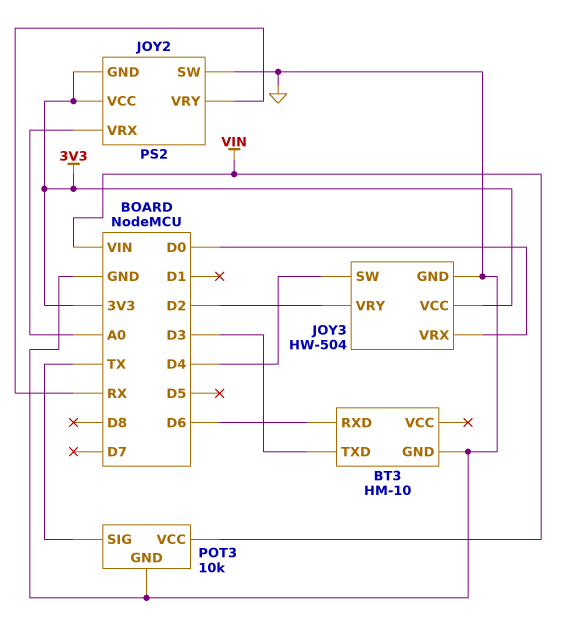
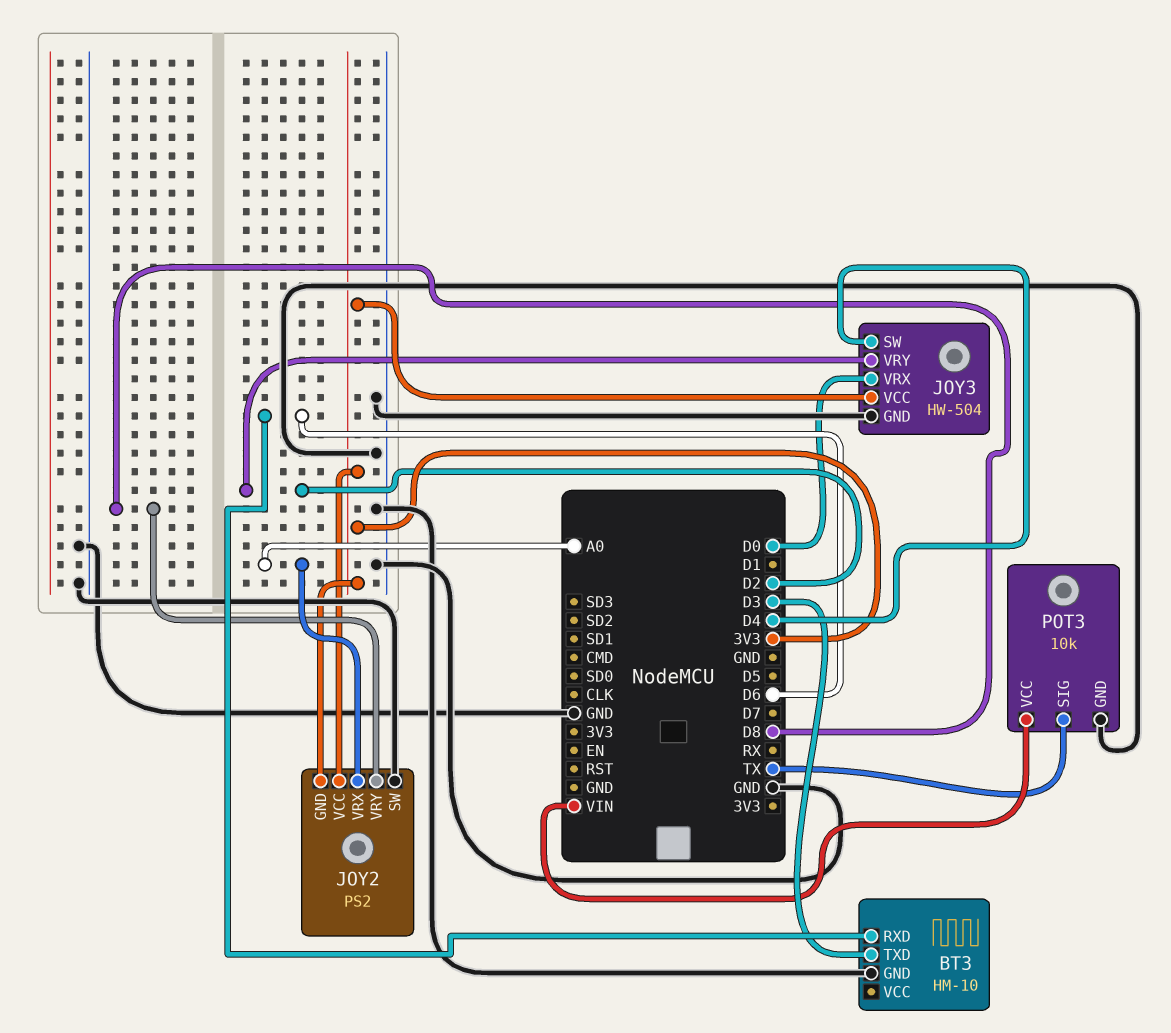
JOY2 pin VRY: RX -> D8

